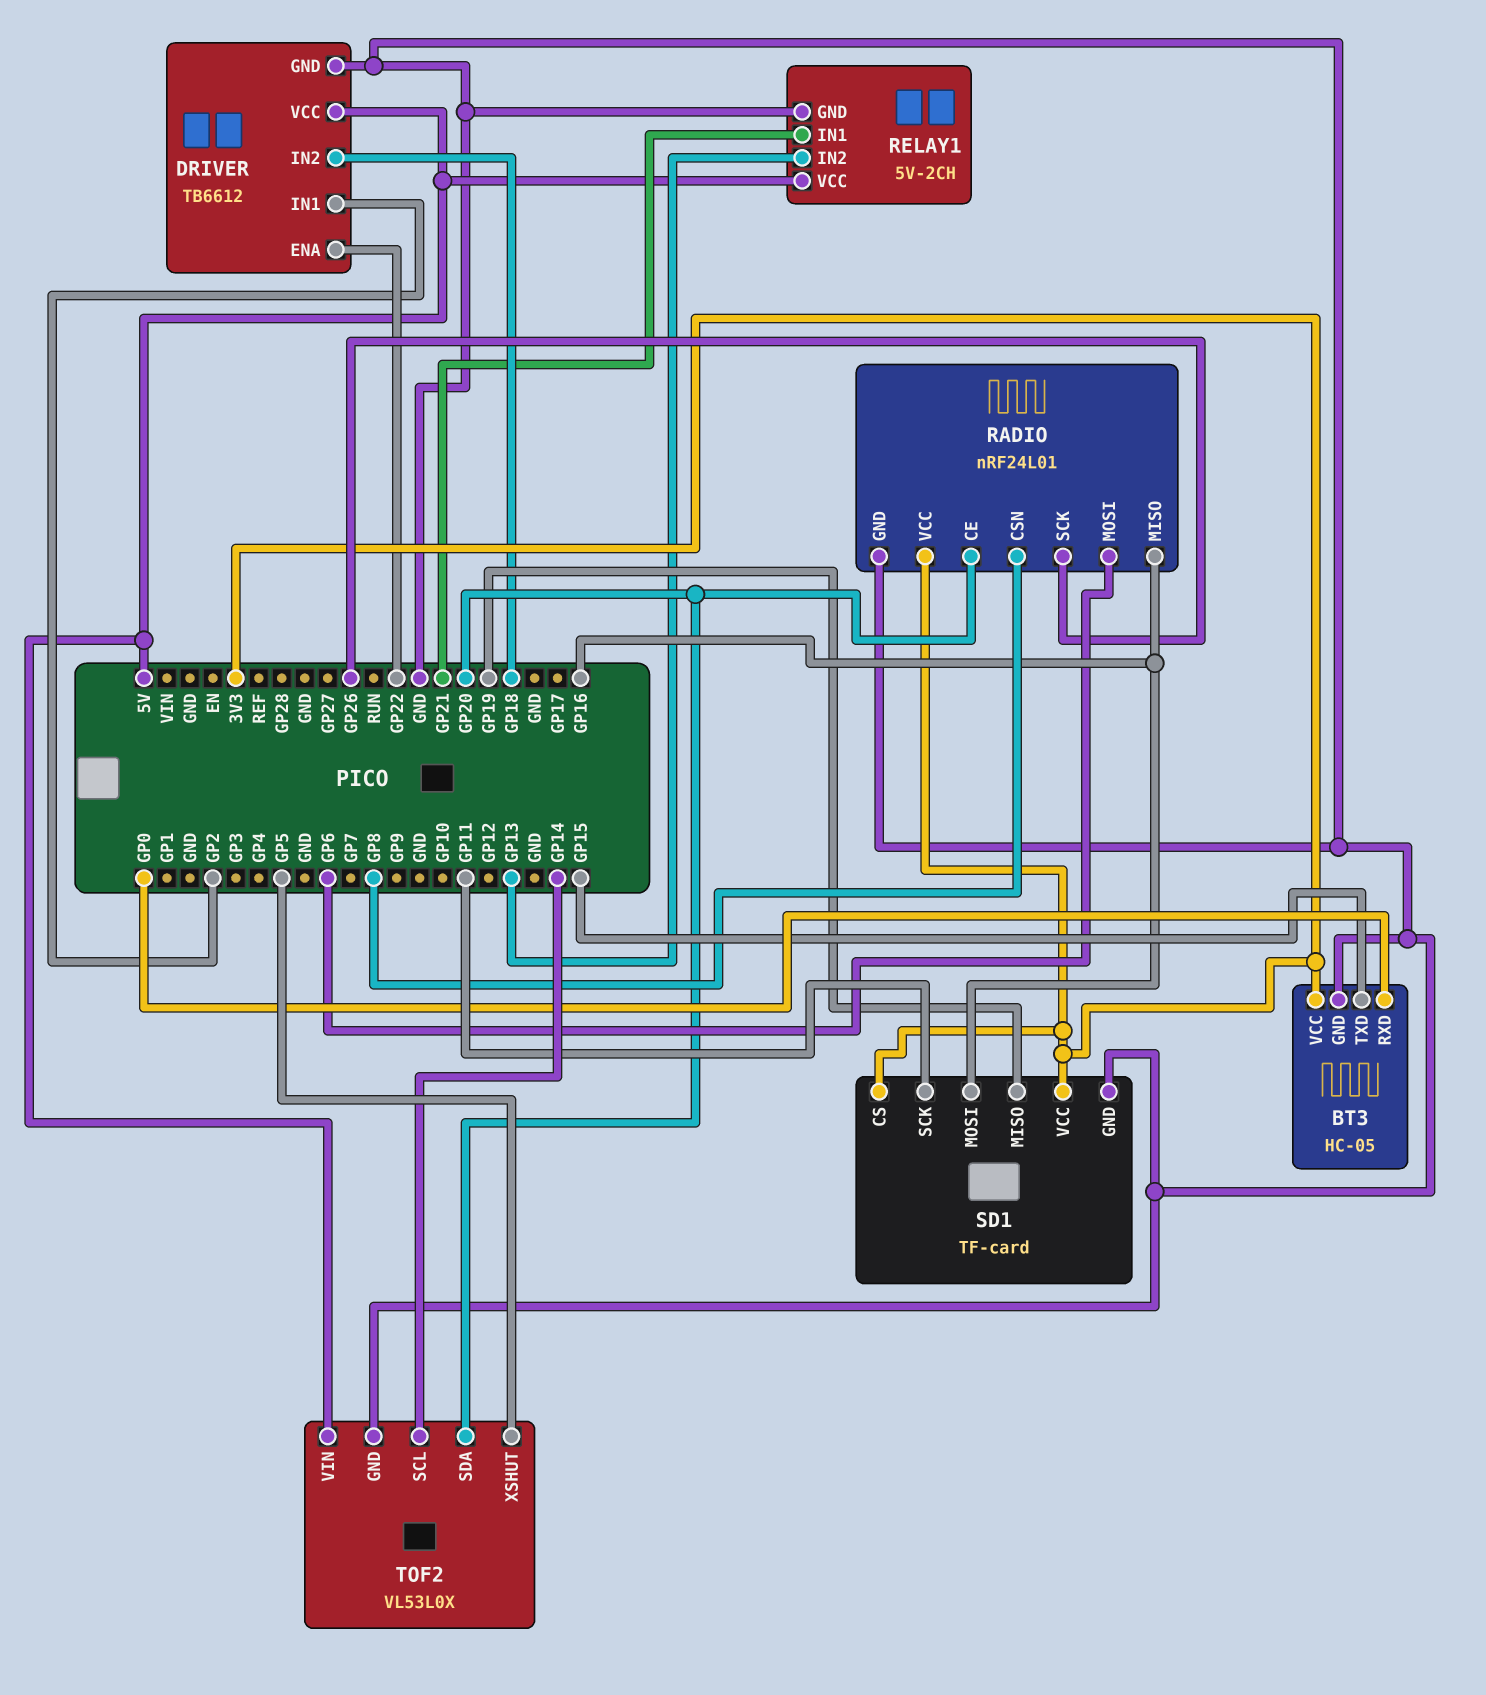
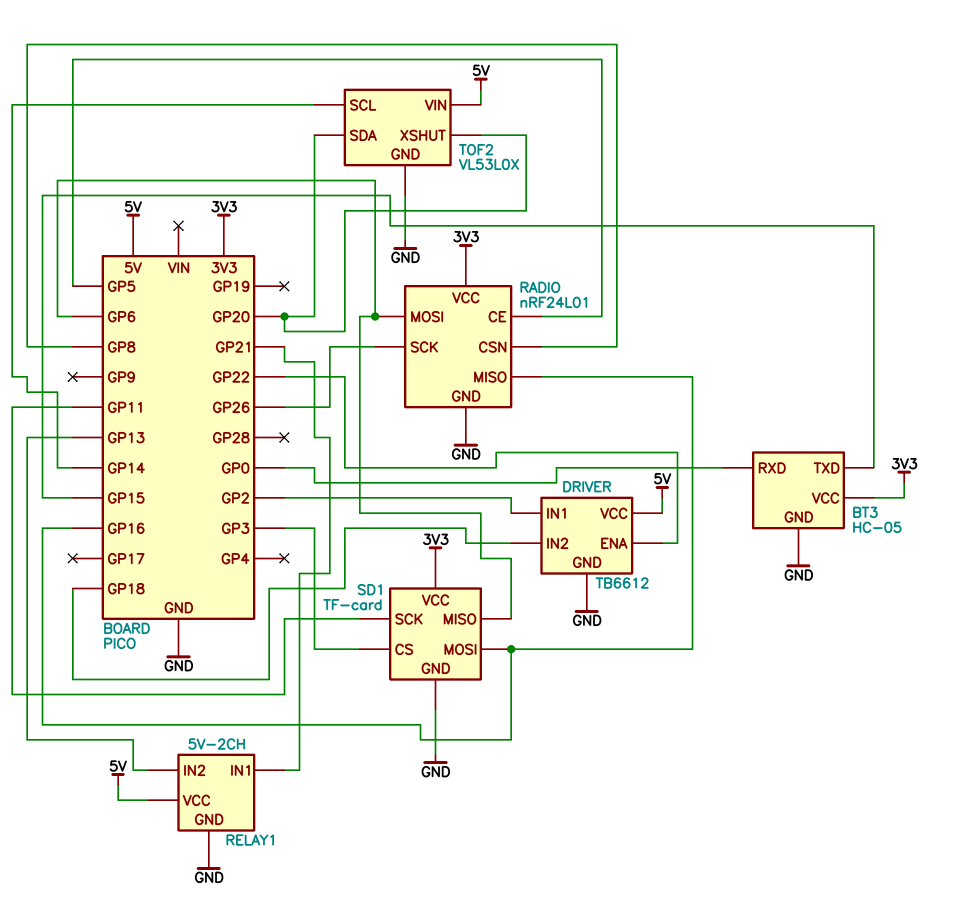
RADIO pin CE: GP20 -> GP5
SD1 pin CS: 3V3 -> GP3
SD1 pin MISO: GP19 -> GP6
TOF2 pin XSHUT: GP5 -> GP20

